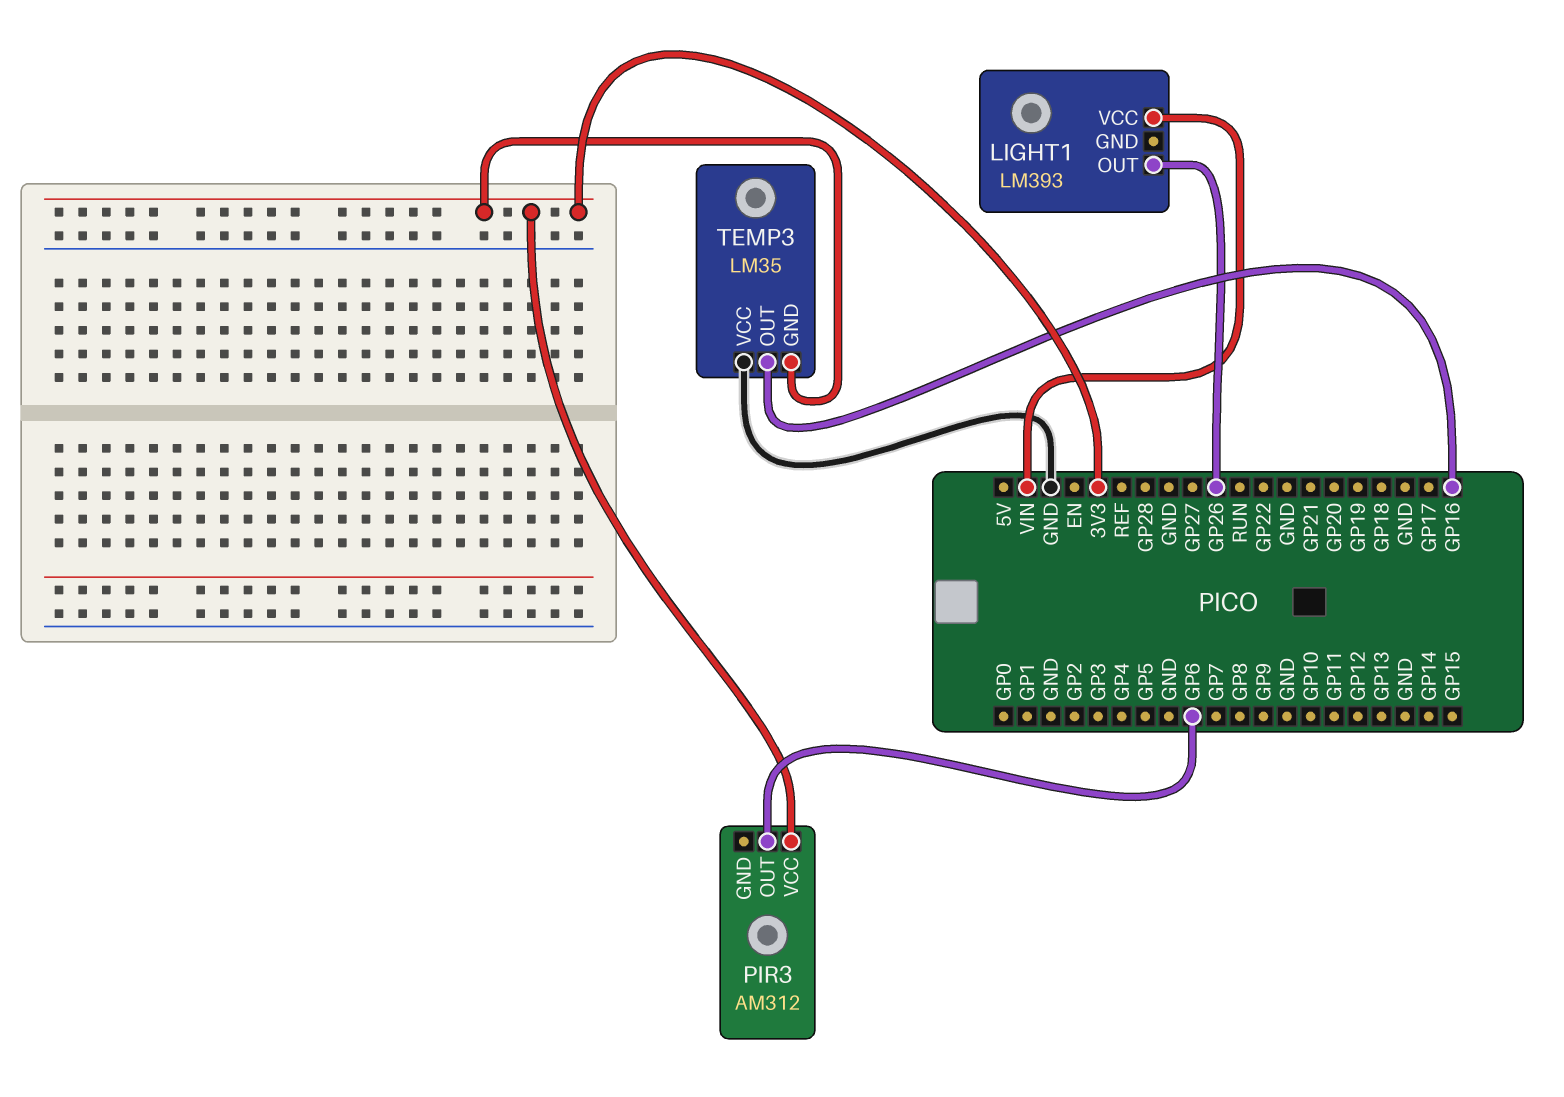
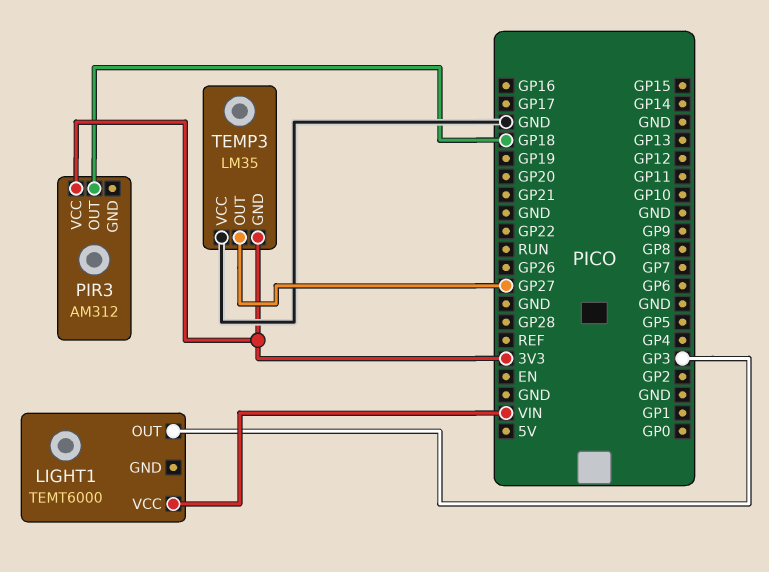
LIGHT1: LM393 -> TEMT6000
LIGHT1 pin OUT: GP26 -> GP3
PIR3 pin OUT: GP6 -> GP18
TEMP3 pin OUT: GP16 -> GP27

